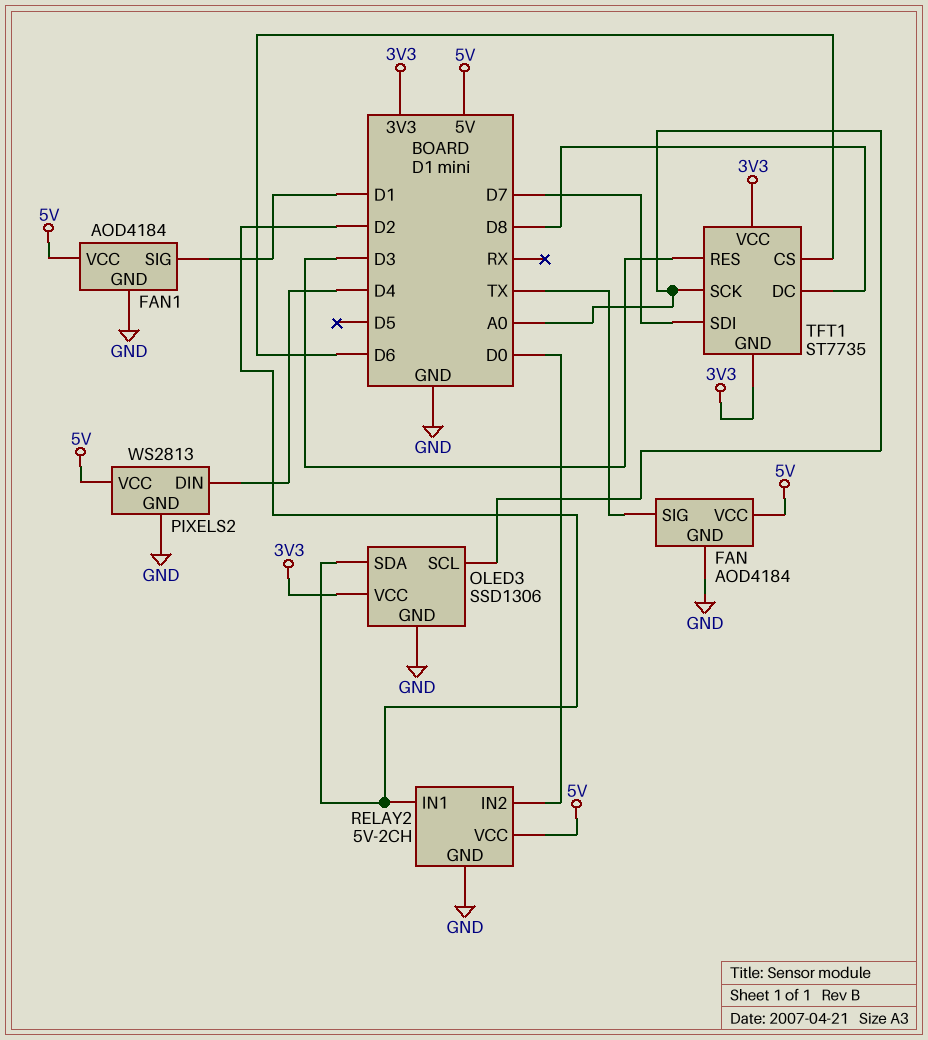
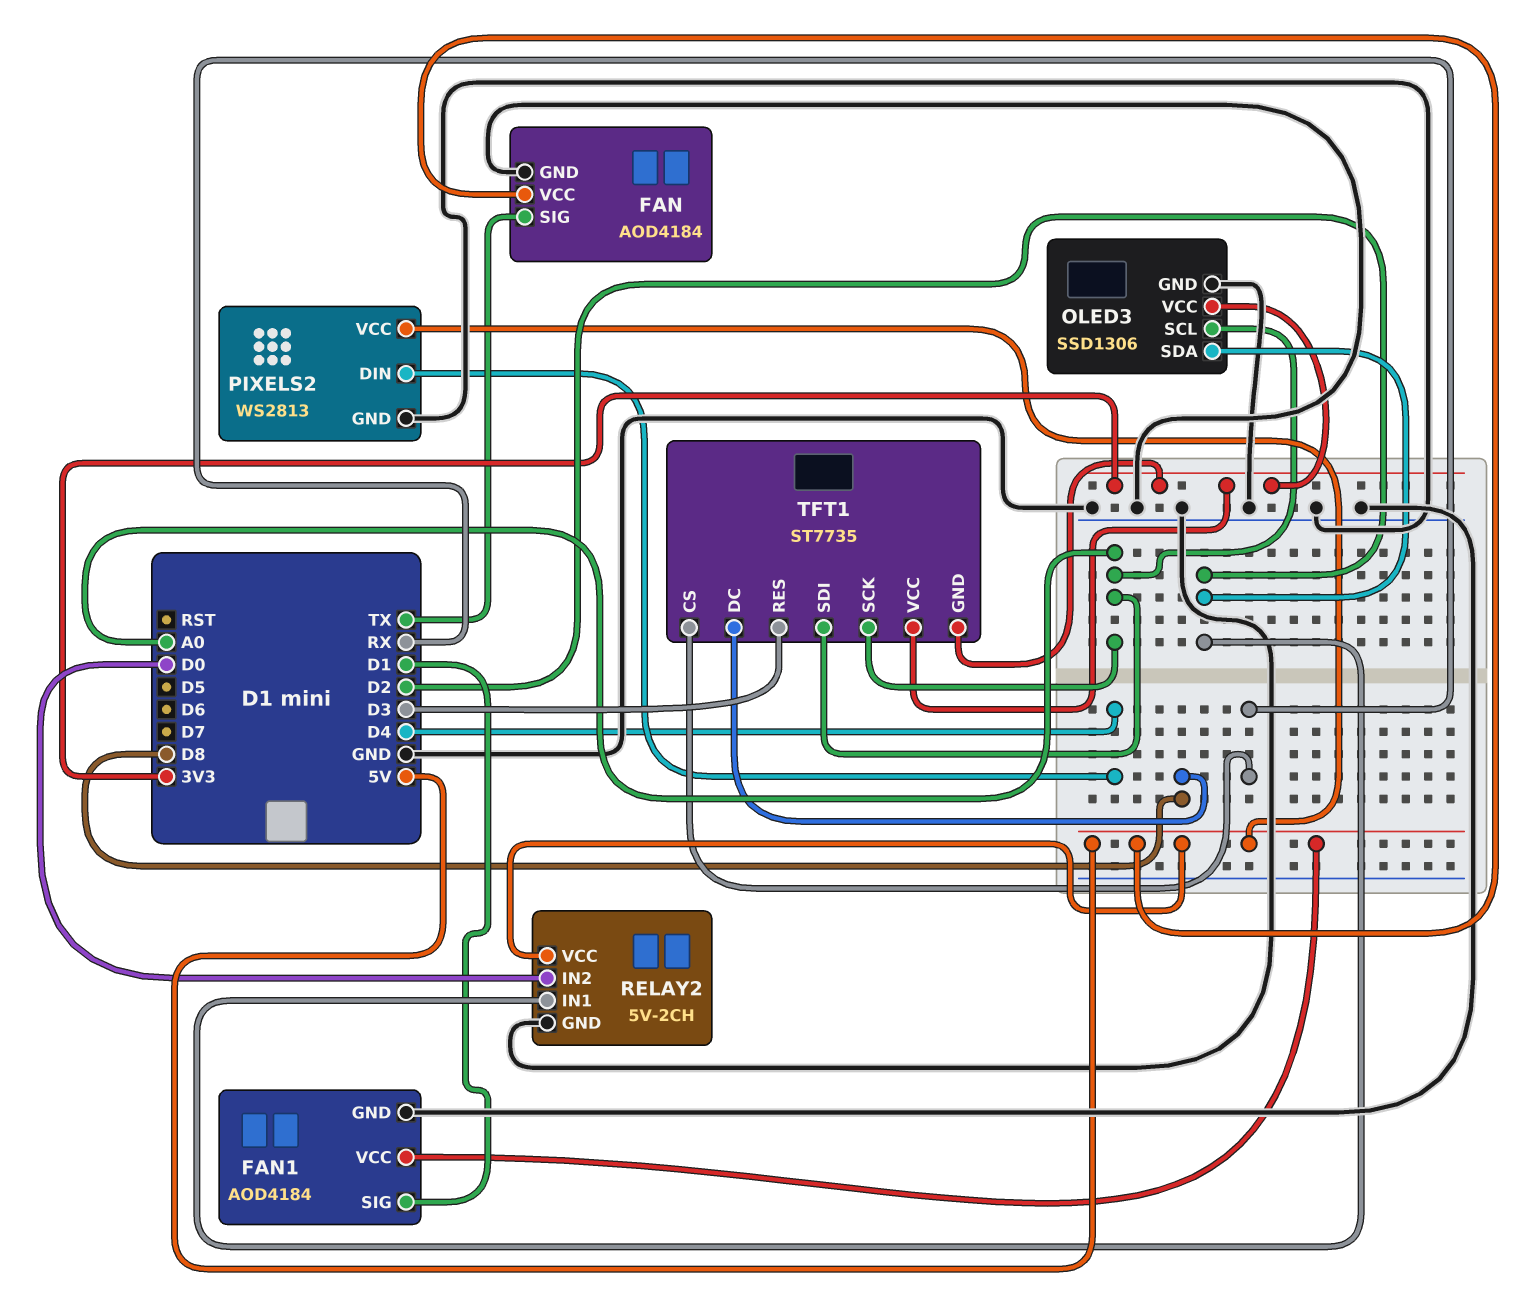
TFT1 pin CS: D6 -> RX
TFT1 pin SDI: D7 -> A0

